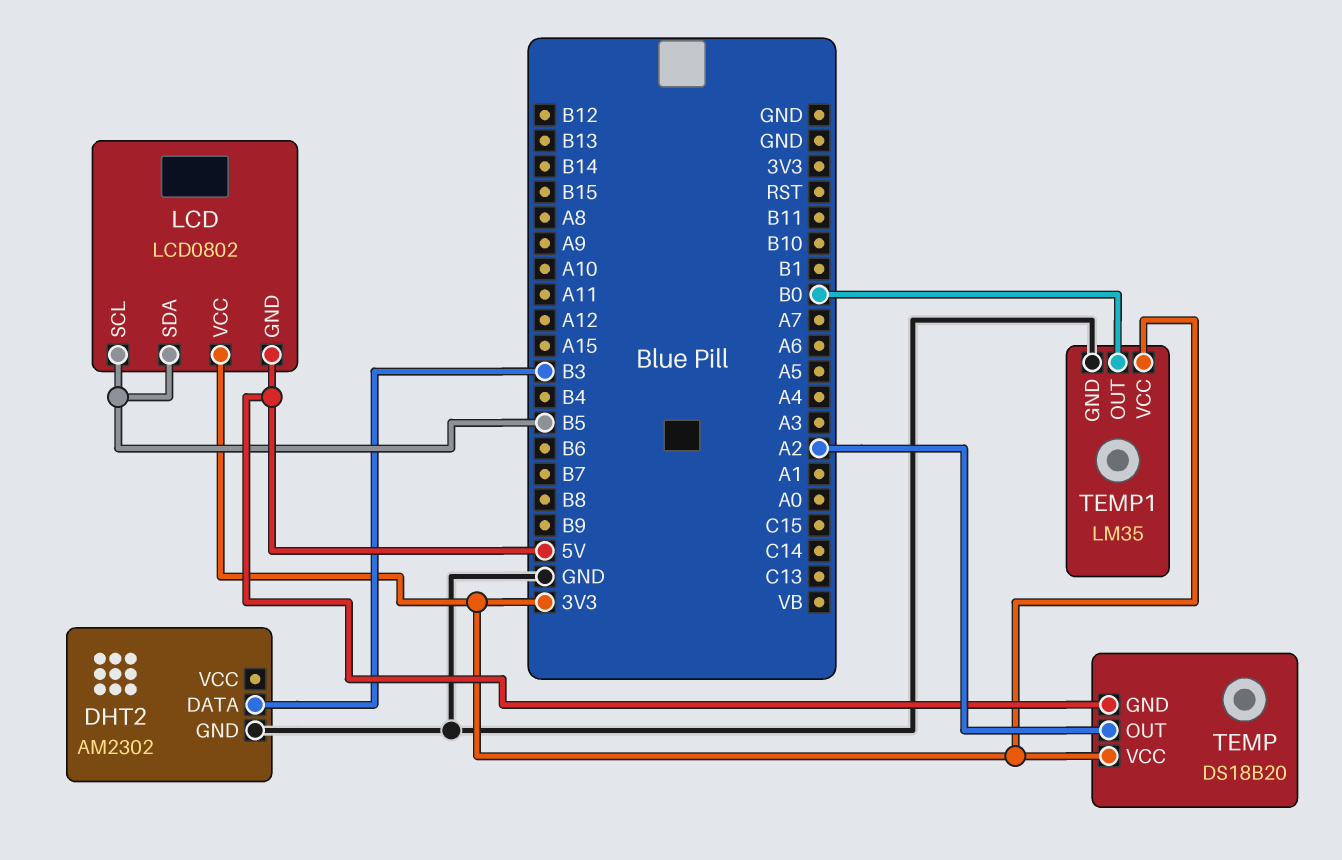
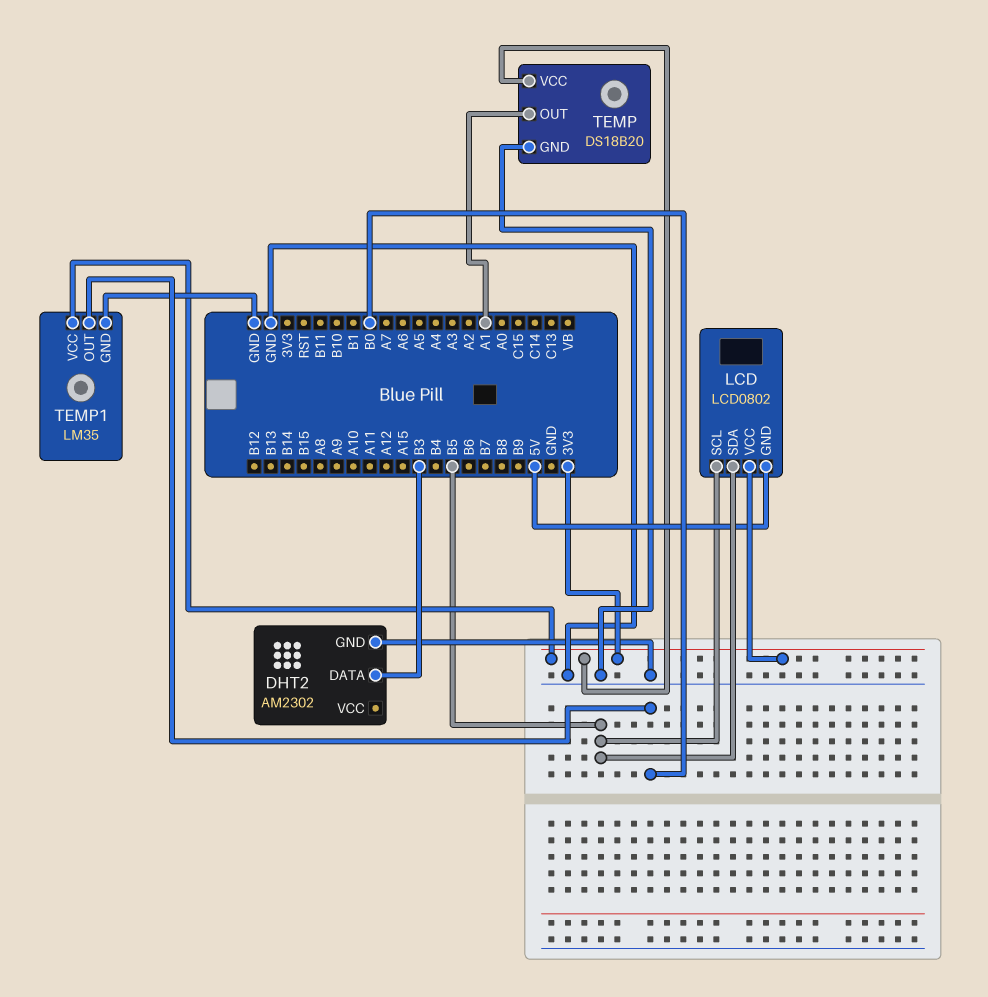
TEMP pin GND: 5V -> GND
TEMP pin OUT: A2 -> A1

